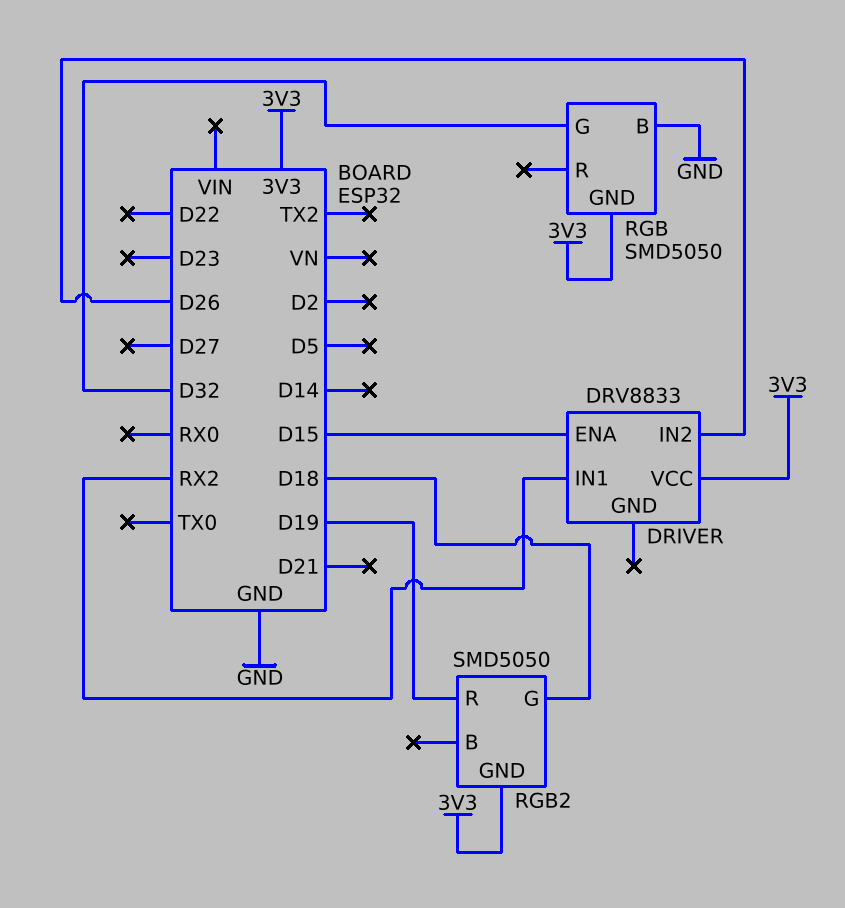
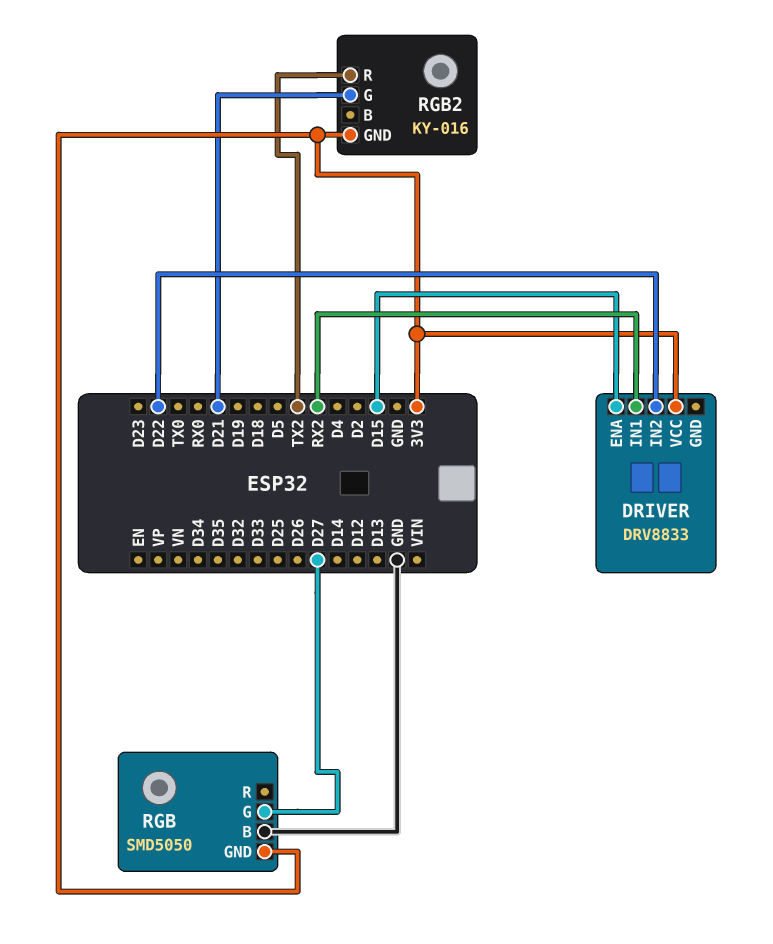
DRIVER pin IN2: D26 -> D22
RGB pin G: D32 -> D27
RGB2: SMD5050 -> KY-016
RGB2 pin G: D18 -> D21
RGB2 pin R: D19 -> TX2

